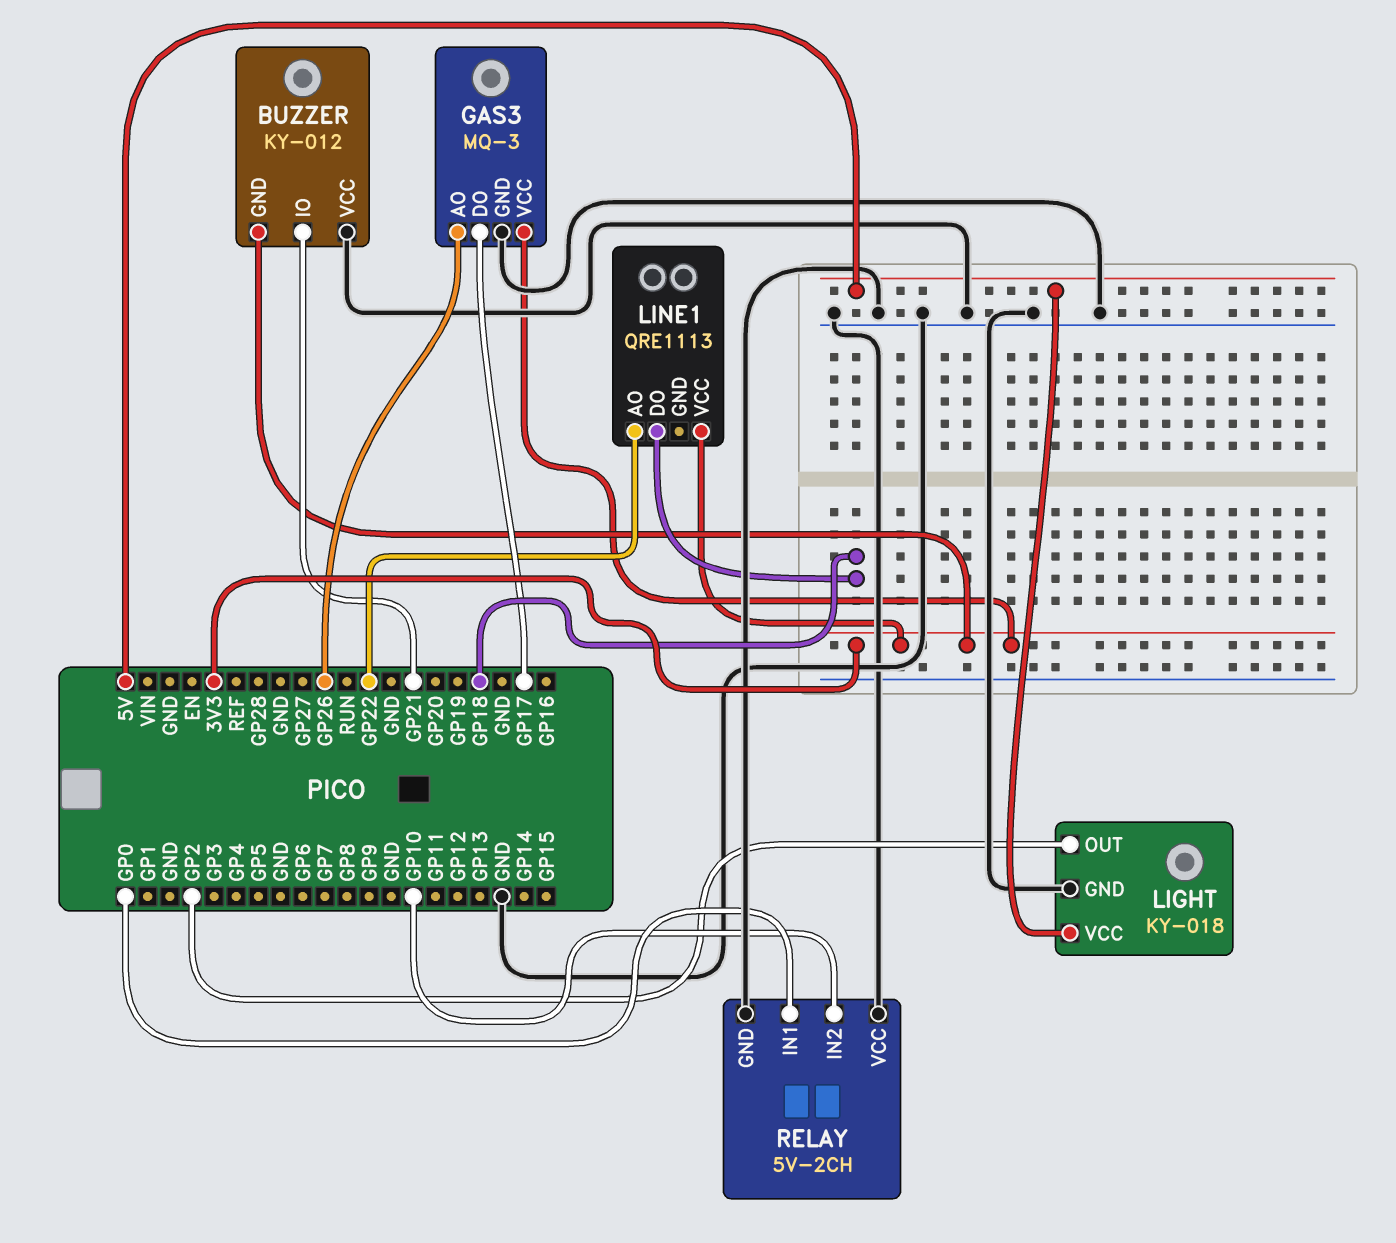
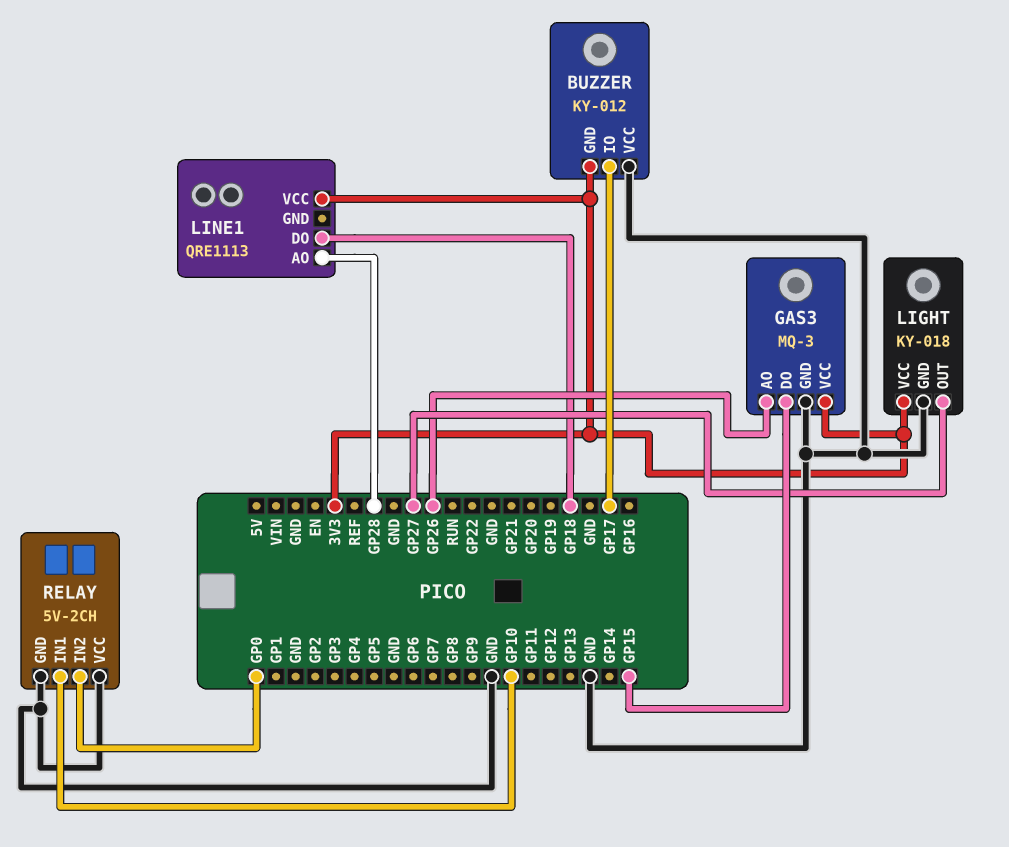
BUZZER pin IO: GP21 -> GP17
GAS3 pin DO: GP17 -> GP15
LIGHT pin OUT: GP2 -> GP27
LIGHT pin VCC: 5V -> 3V3
LINE1 pin AO: GP22 -> GP28
RELAY pin IN1: GP0 -> GP10
RELAY pin IN2: GP10 -> GP0

